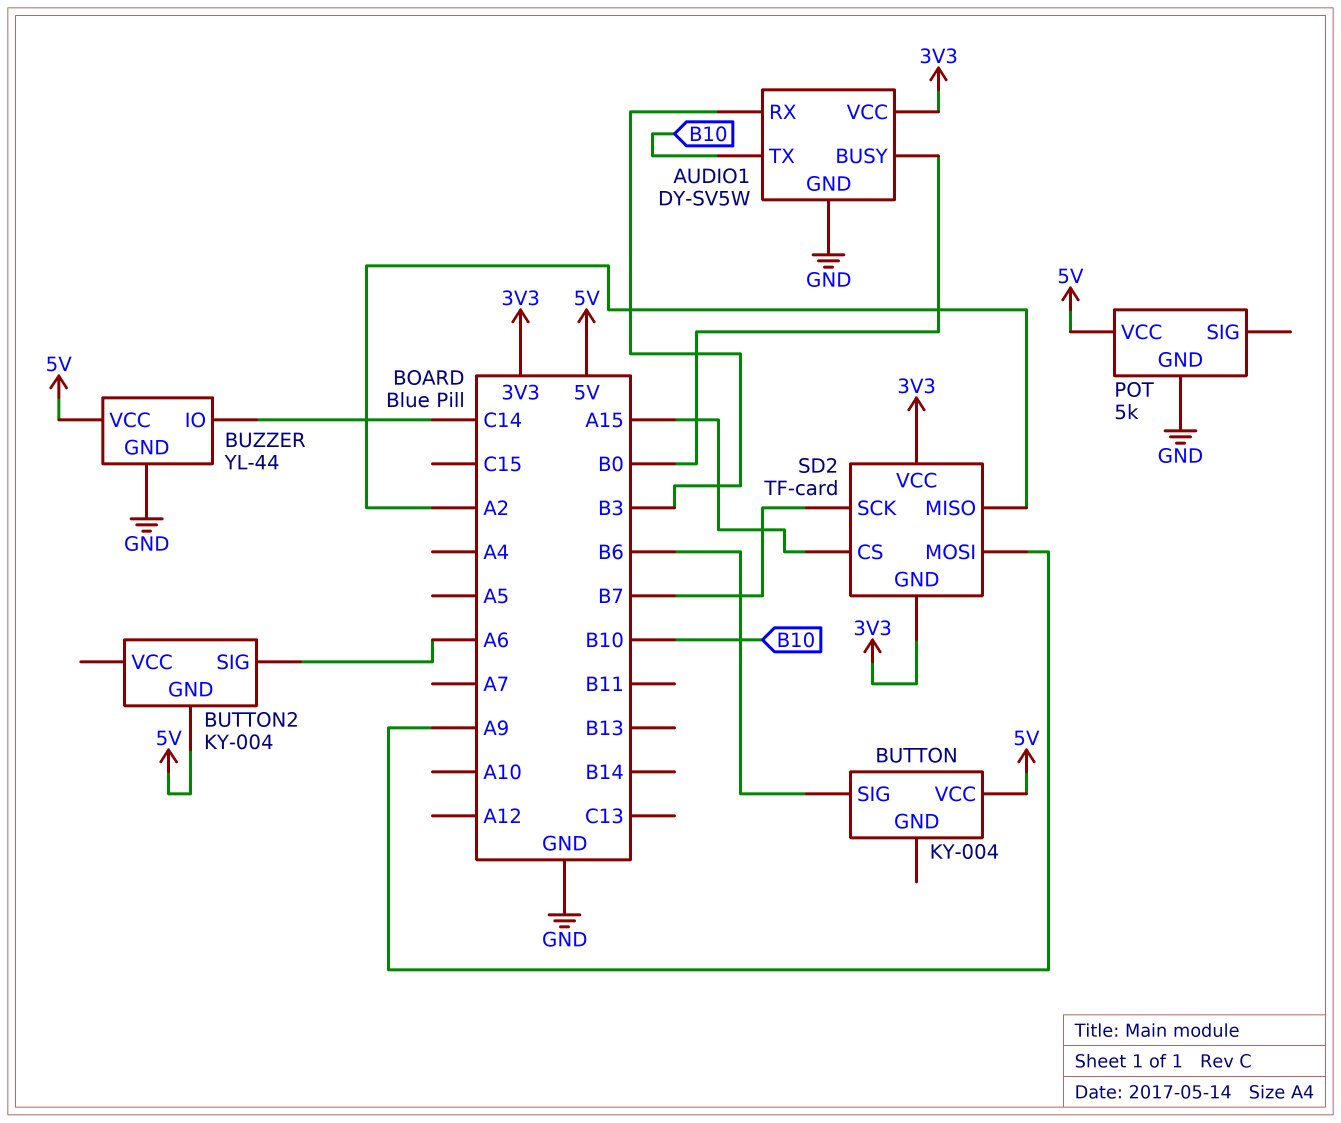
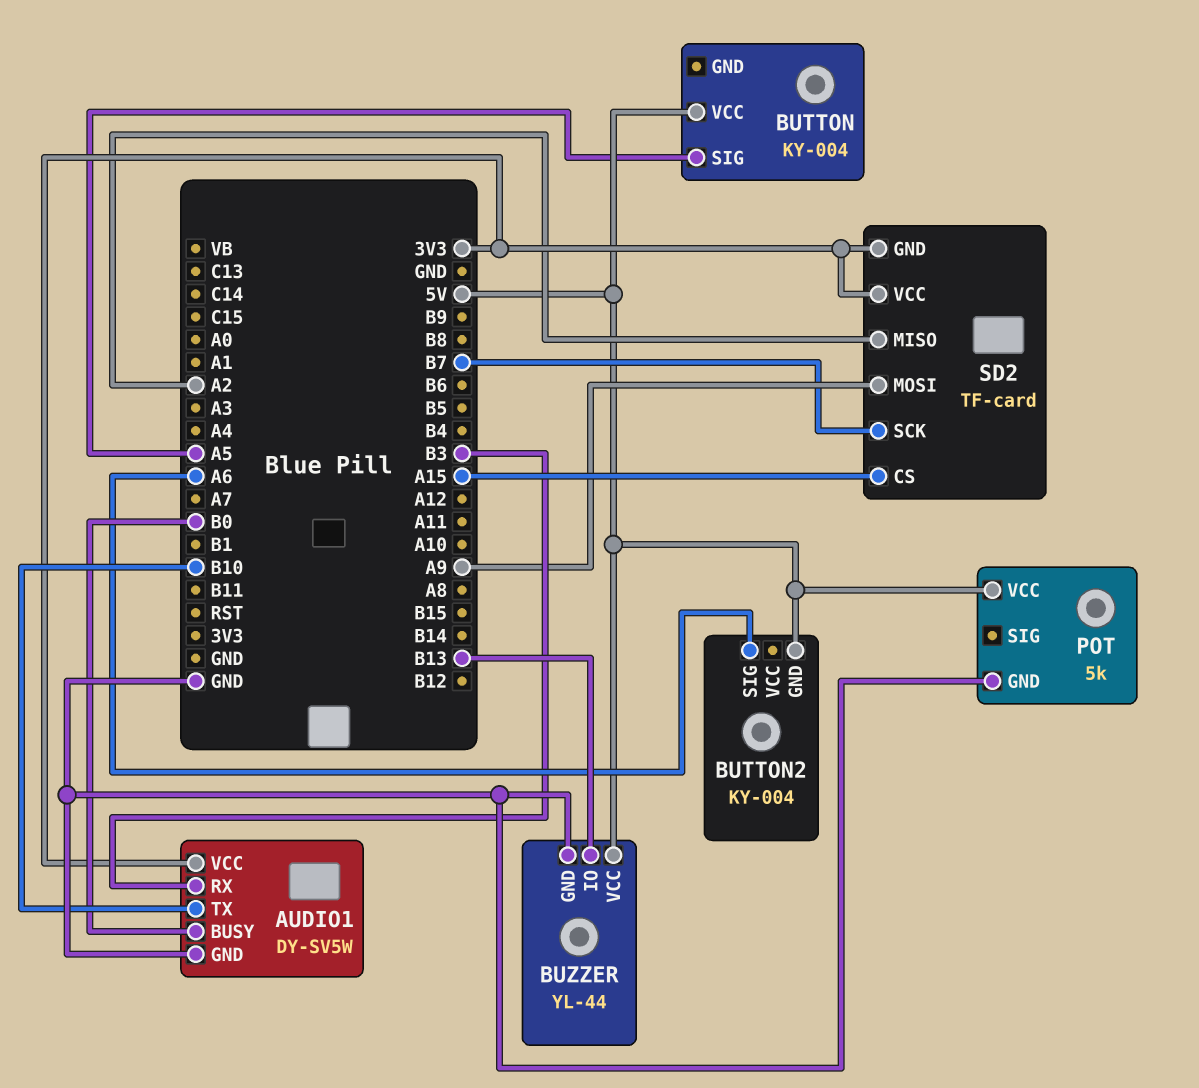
BUTTON pin SIG: B6 -> A5
BUZZER pin IO: C14 -> B13

